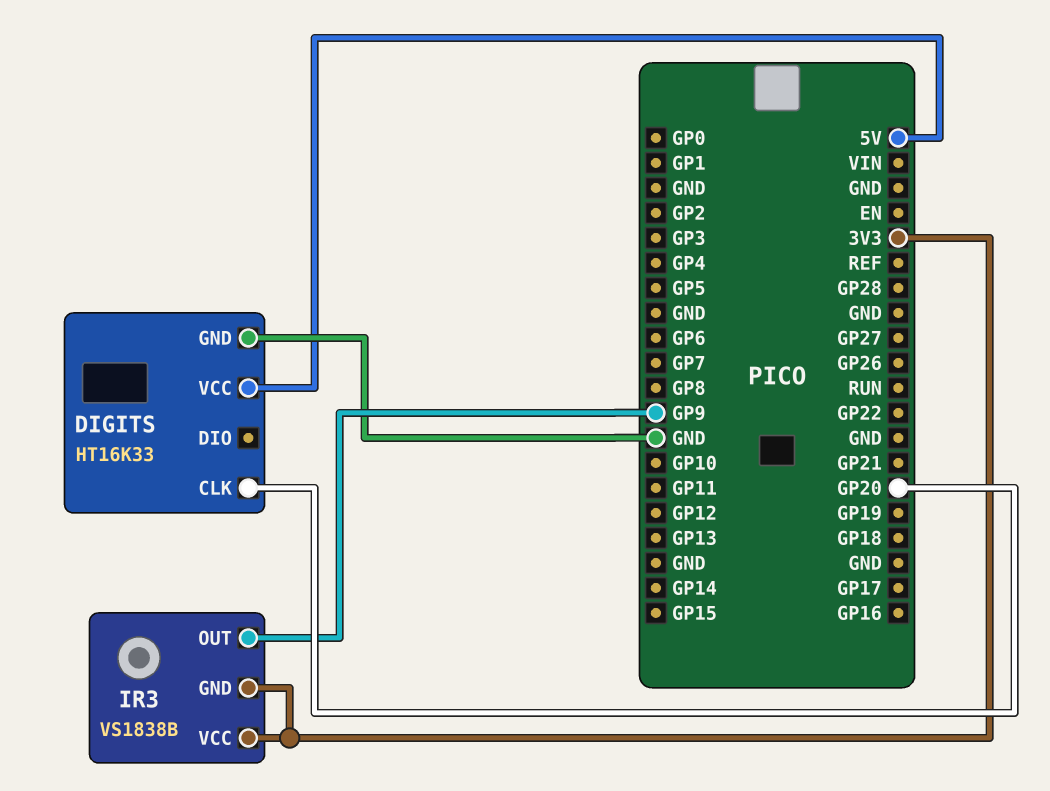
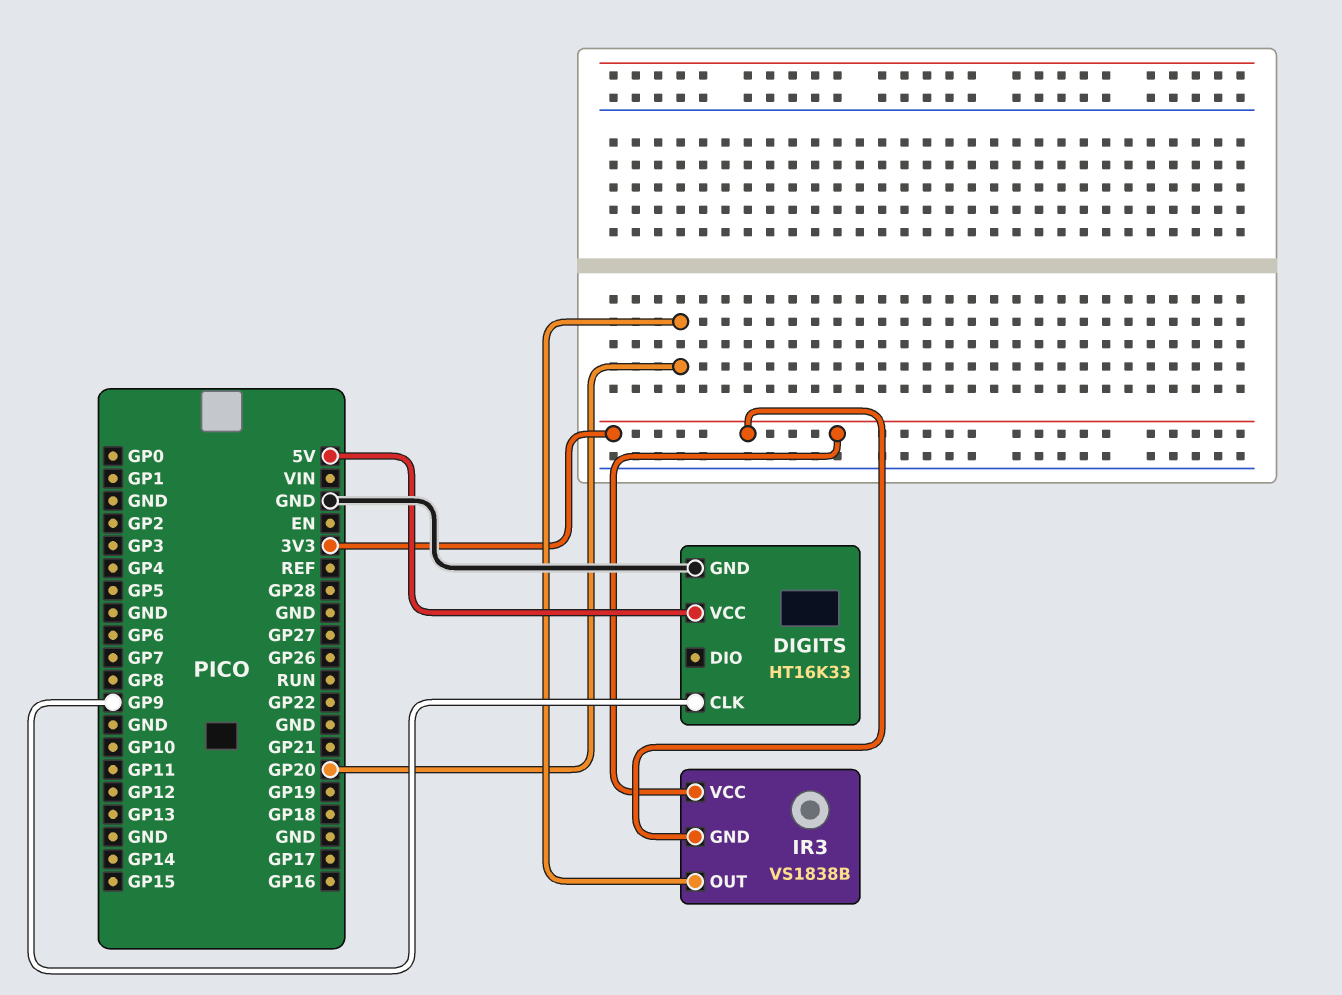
DIGITS pin CLK: GP20 -> GP9
IR3 pin OUT: GP9 -> GP20

